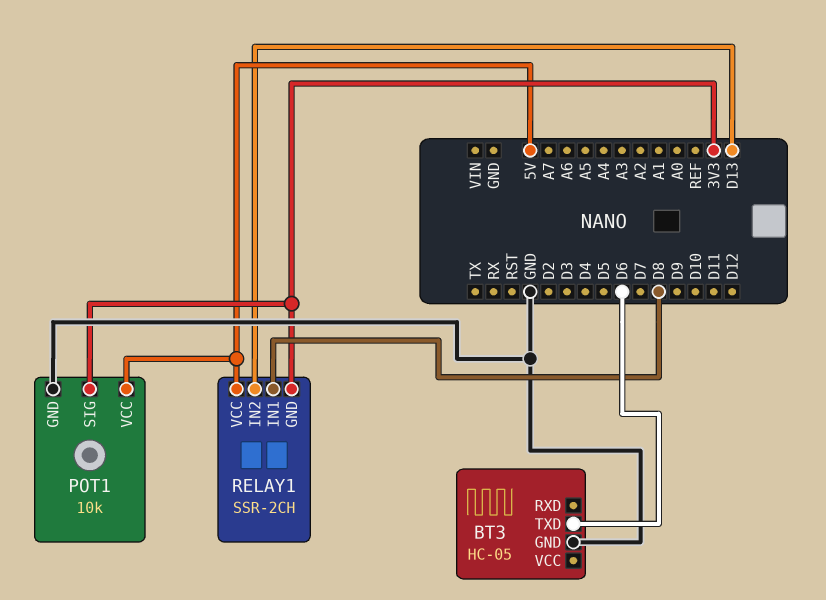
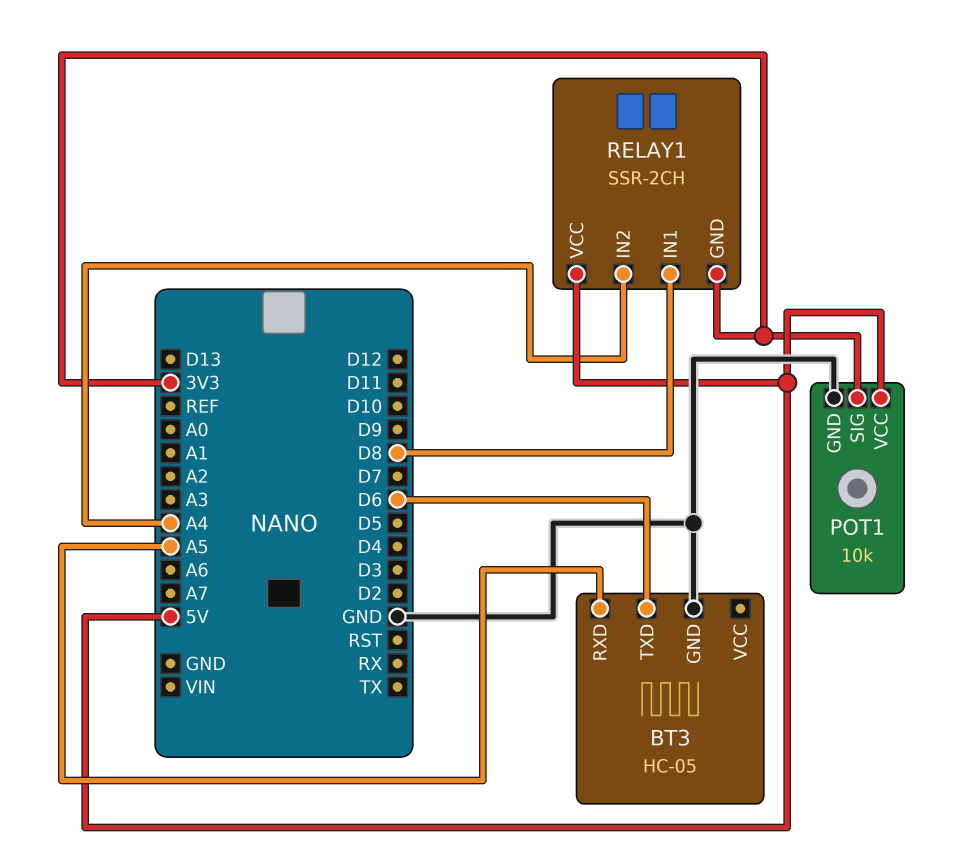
BT3 pin RXD: none -> A5
RELAY1 pin IN2: D13 -> A4

